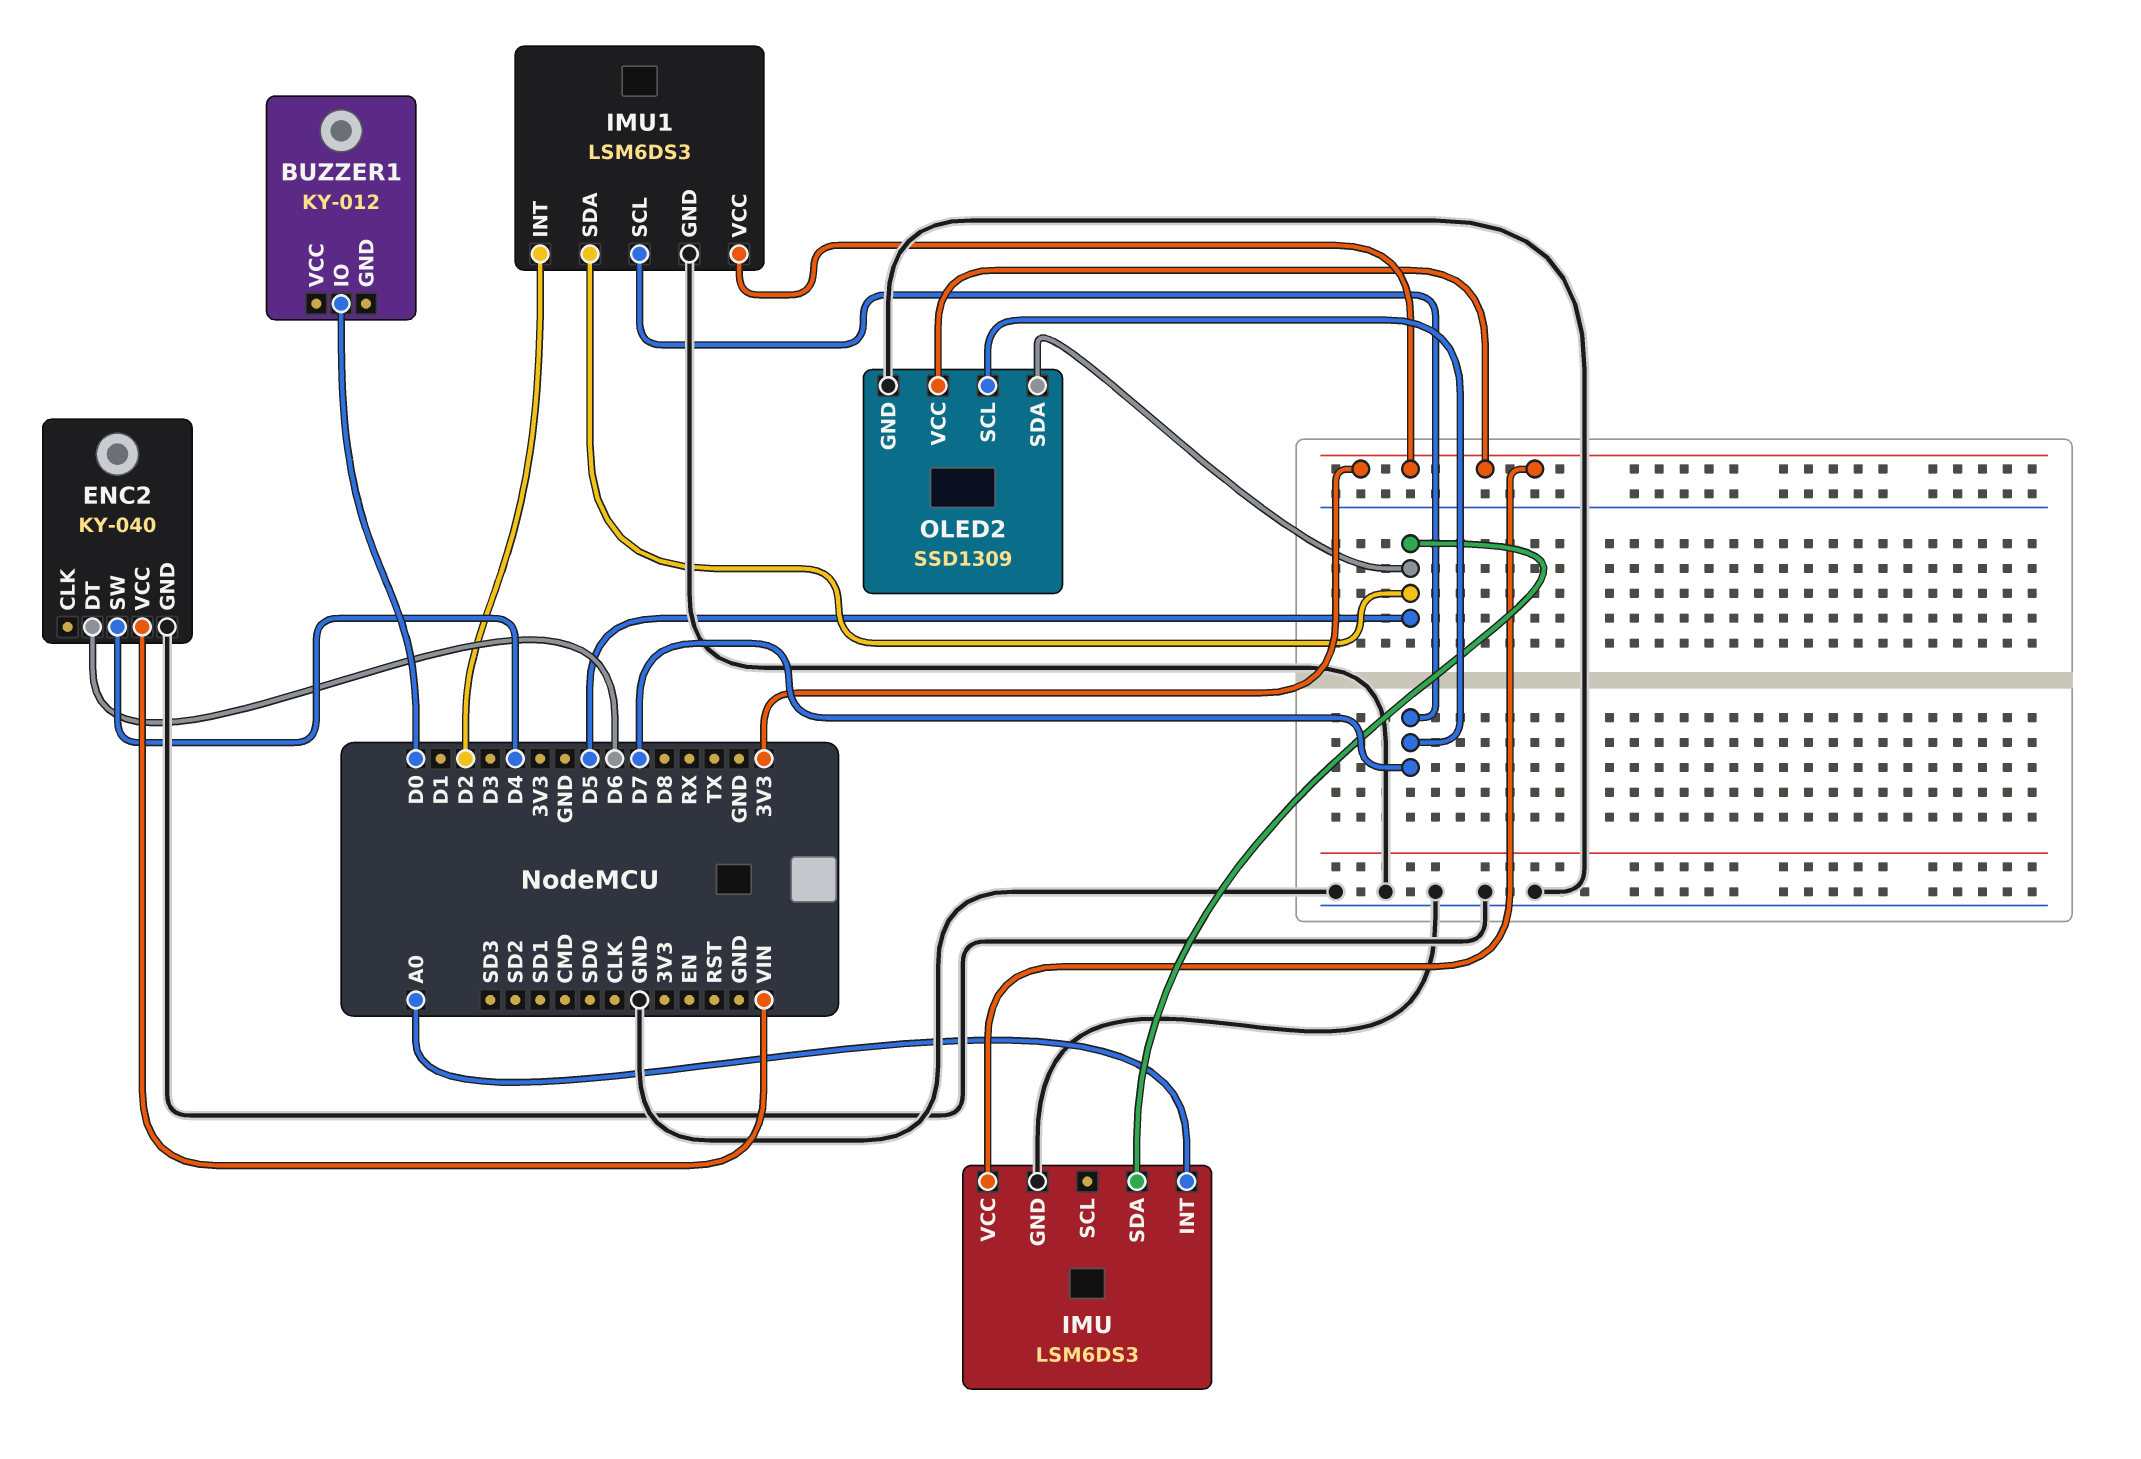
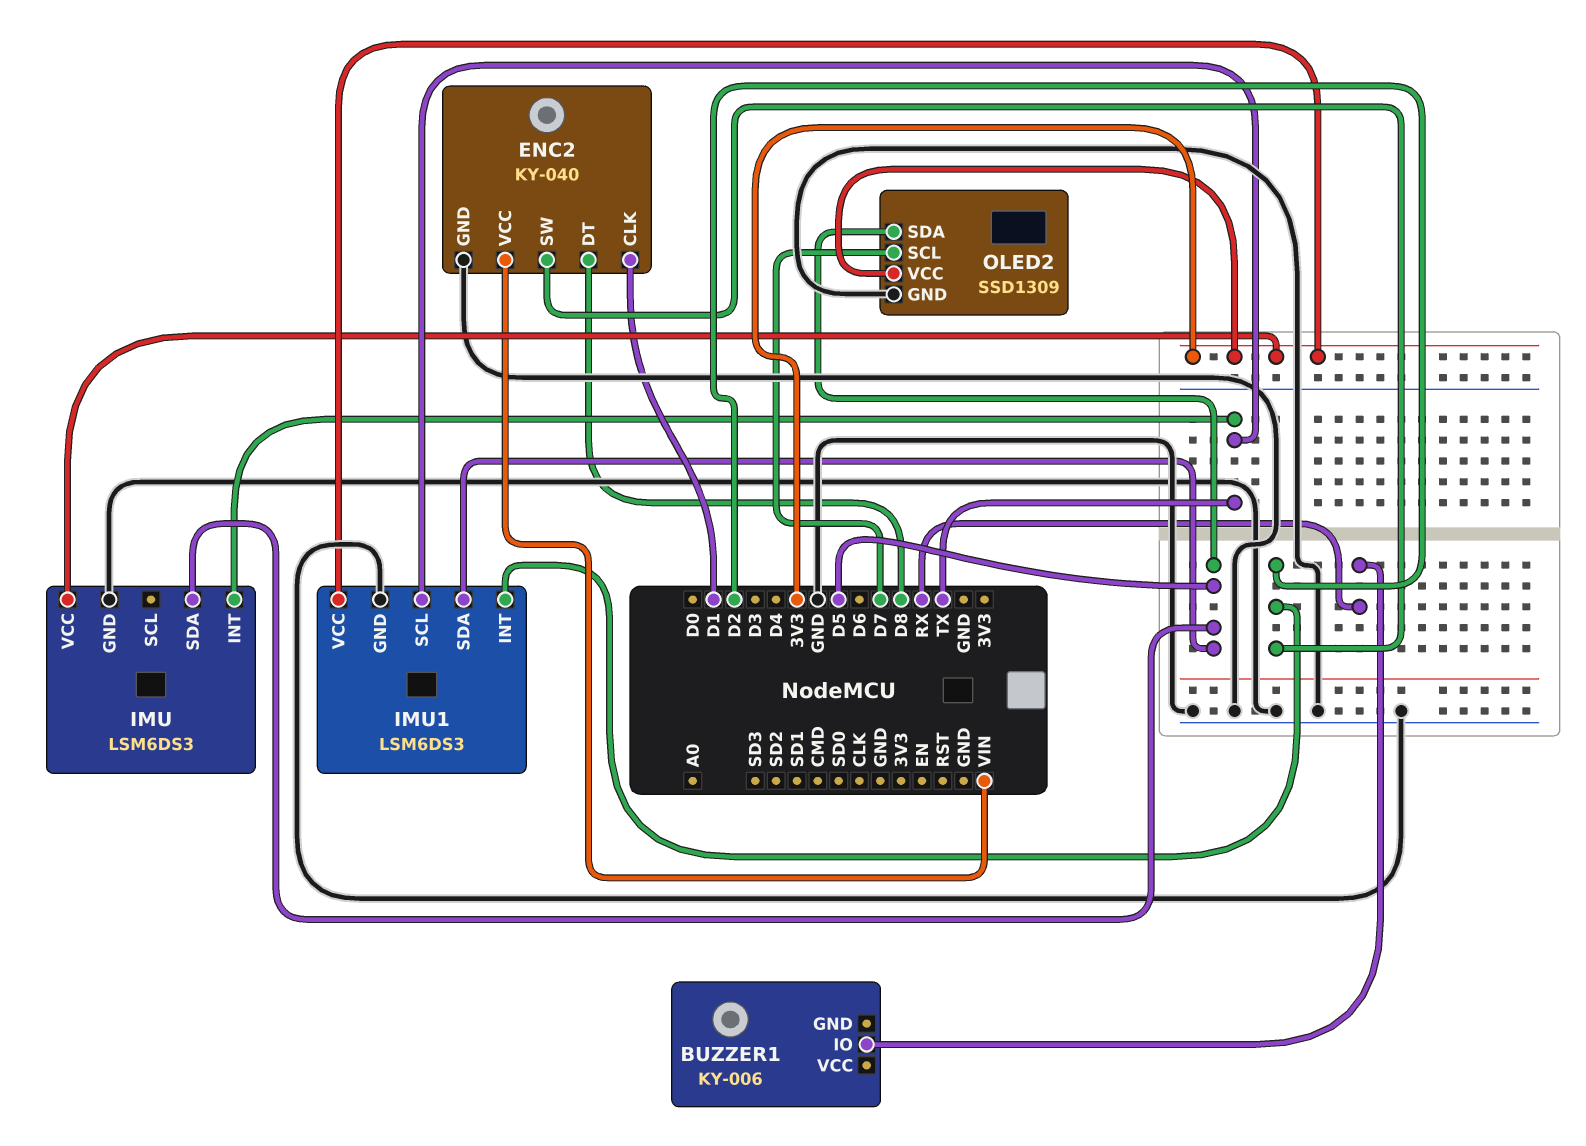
BUZZER1: KY-012 -> KY-006
BUZZER1 pin IO: D0 -> RX
ENC2 pin CLK: none -> D1
ENC2 pin DT: D6 -> D8
ENC2 pin SW: D4 -> D2
IMU pin INT: A0 -> TX
IMU1 pin SCL: D7 -> TX

